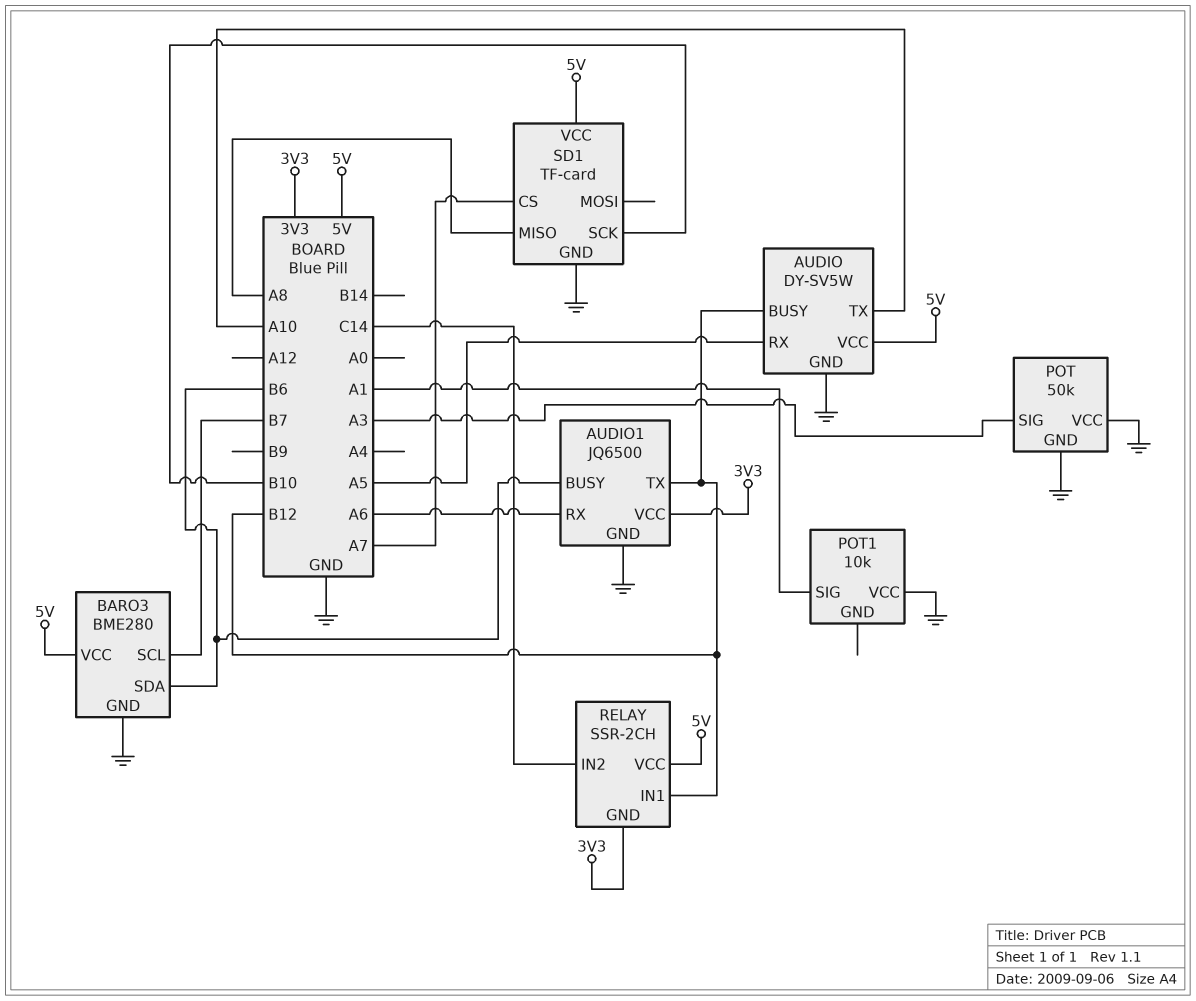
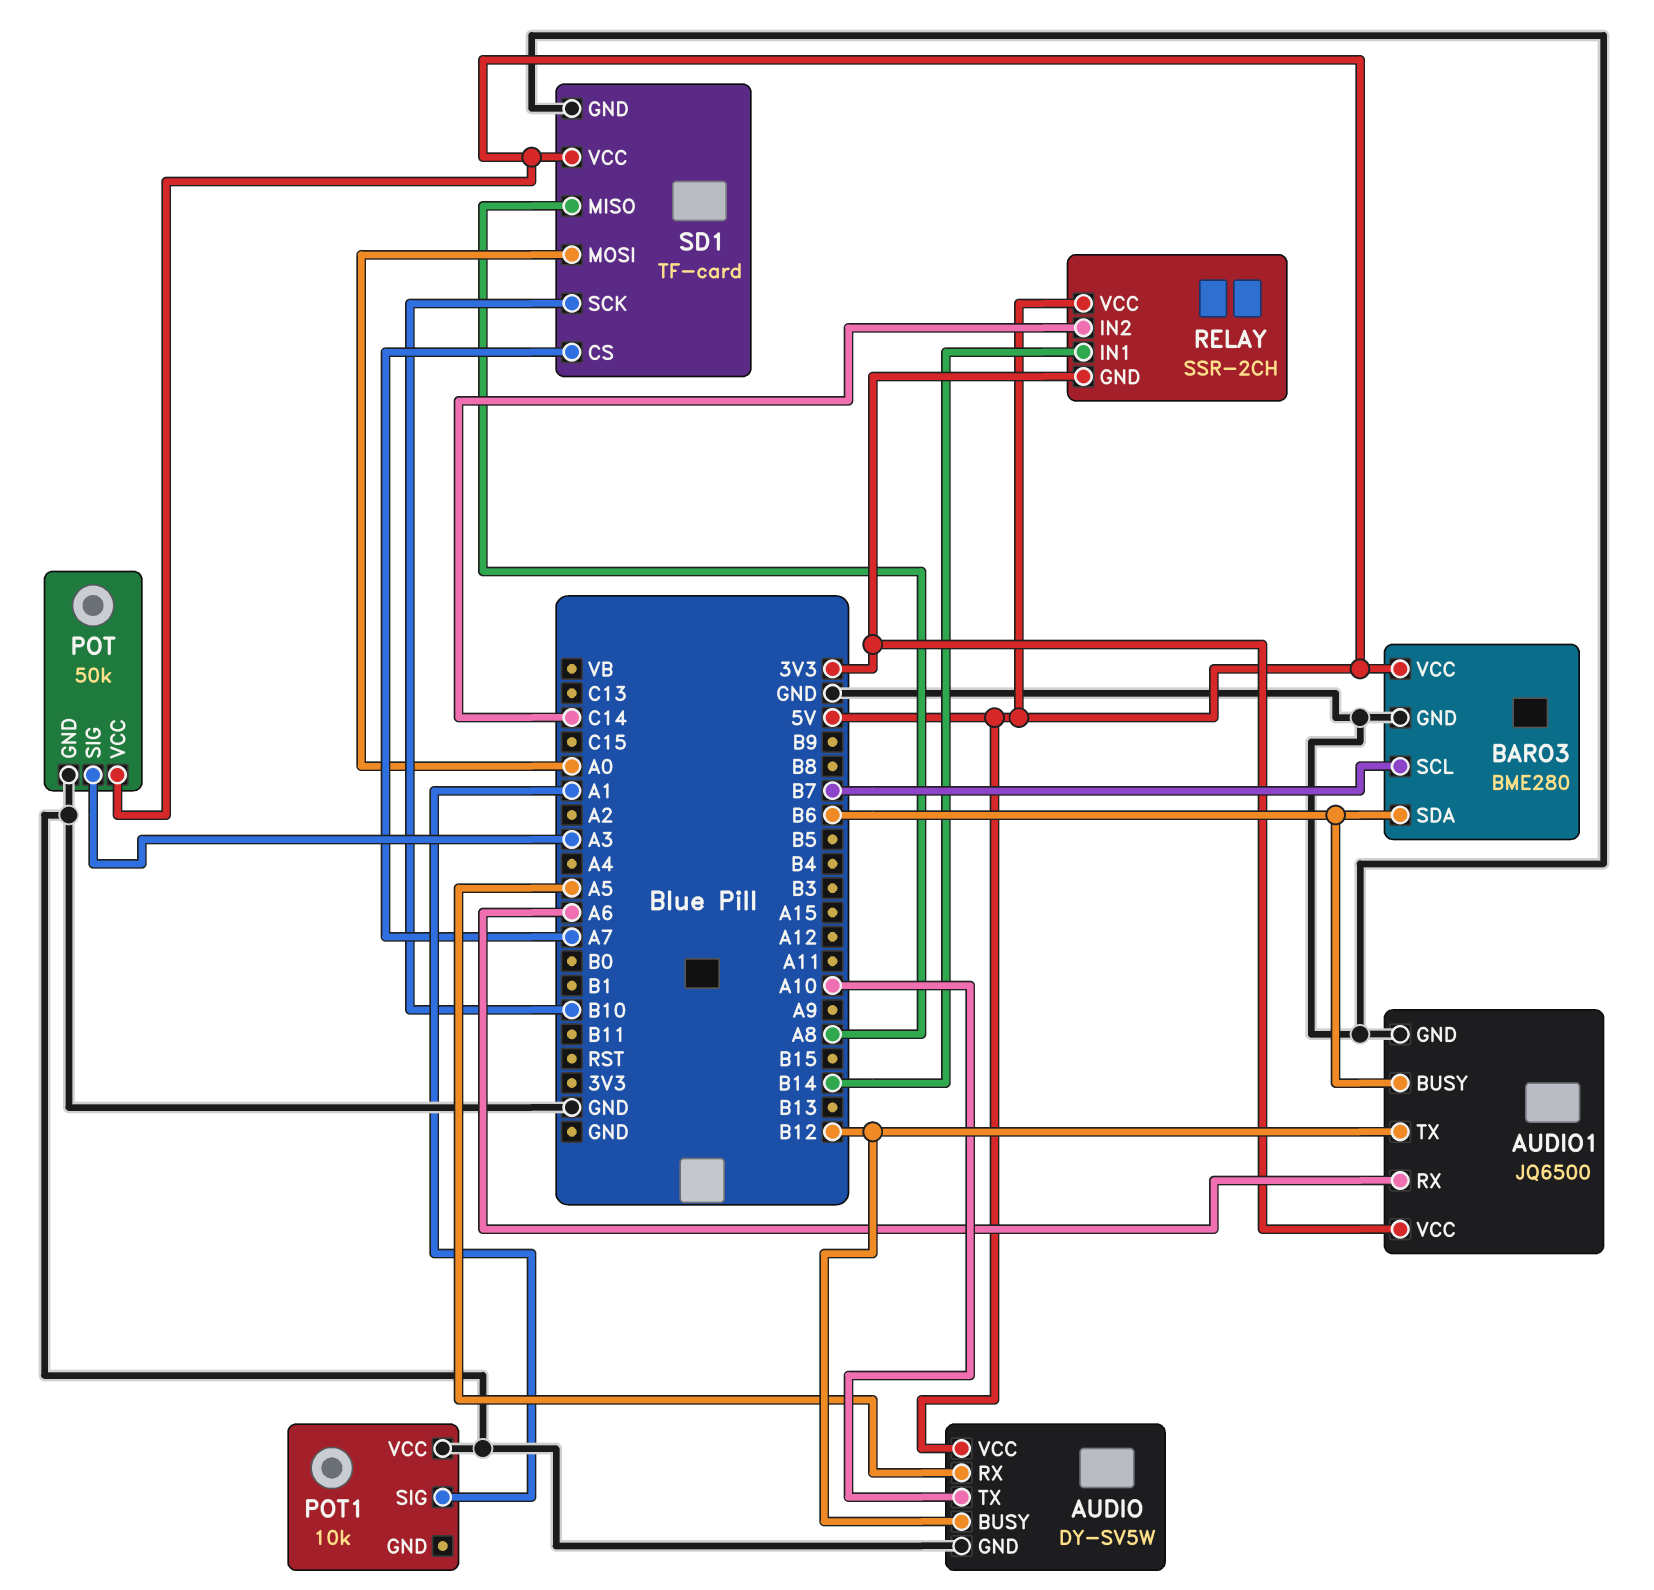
POT pin VCC: GND -> 5V
RELAY pin IN1: B12 -> B14
SD1 pin MOSI: none -> A0

